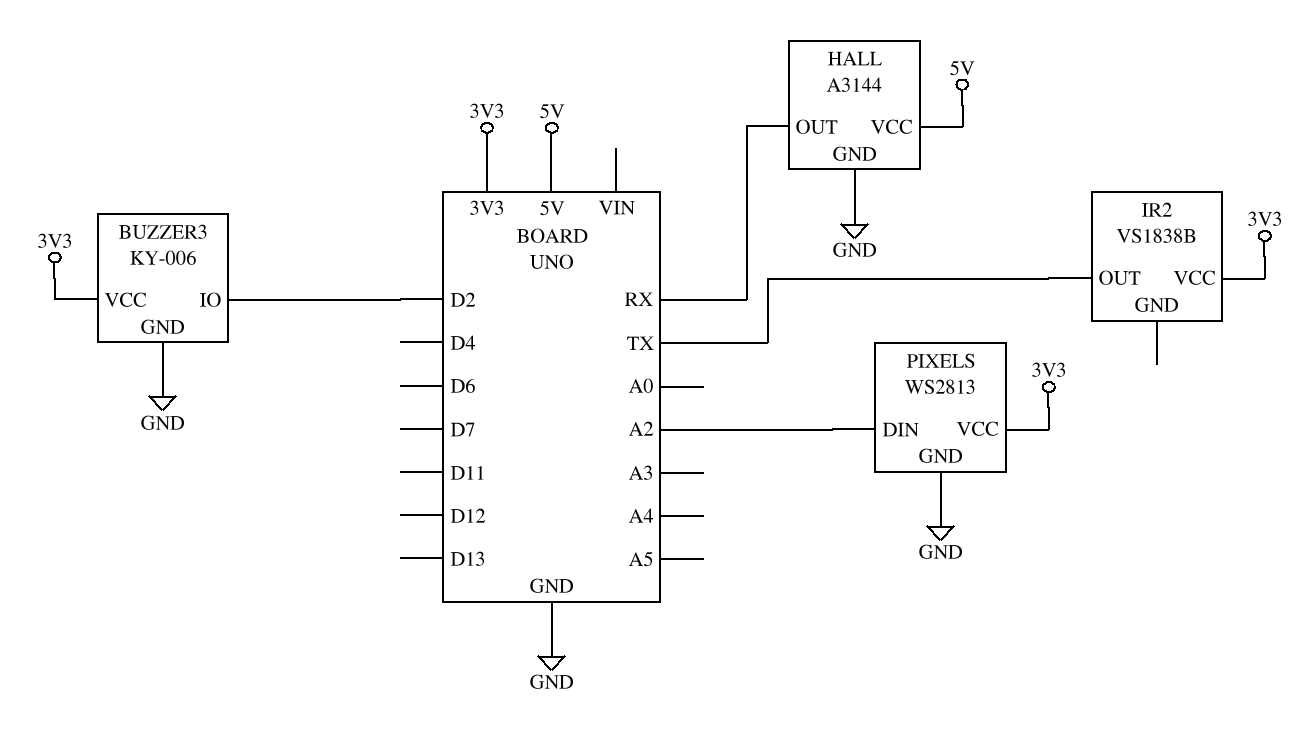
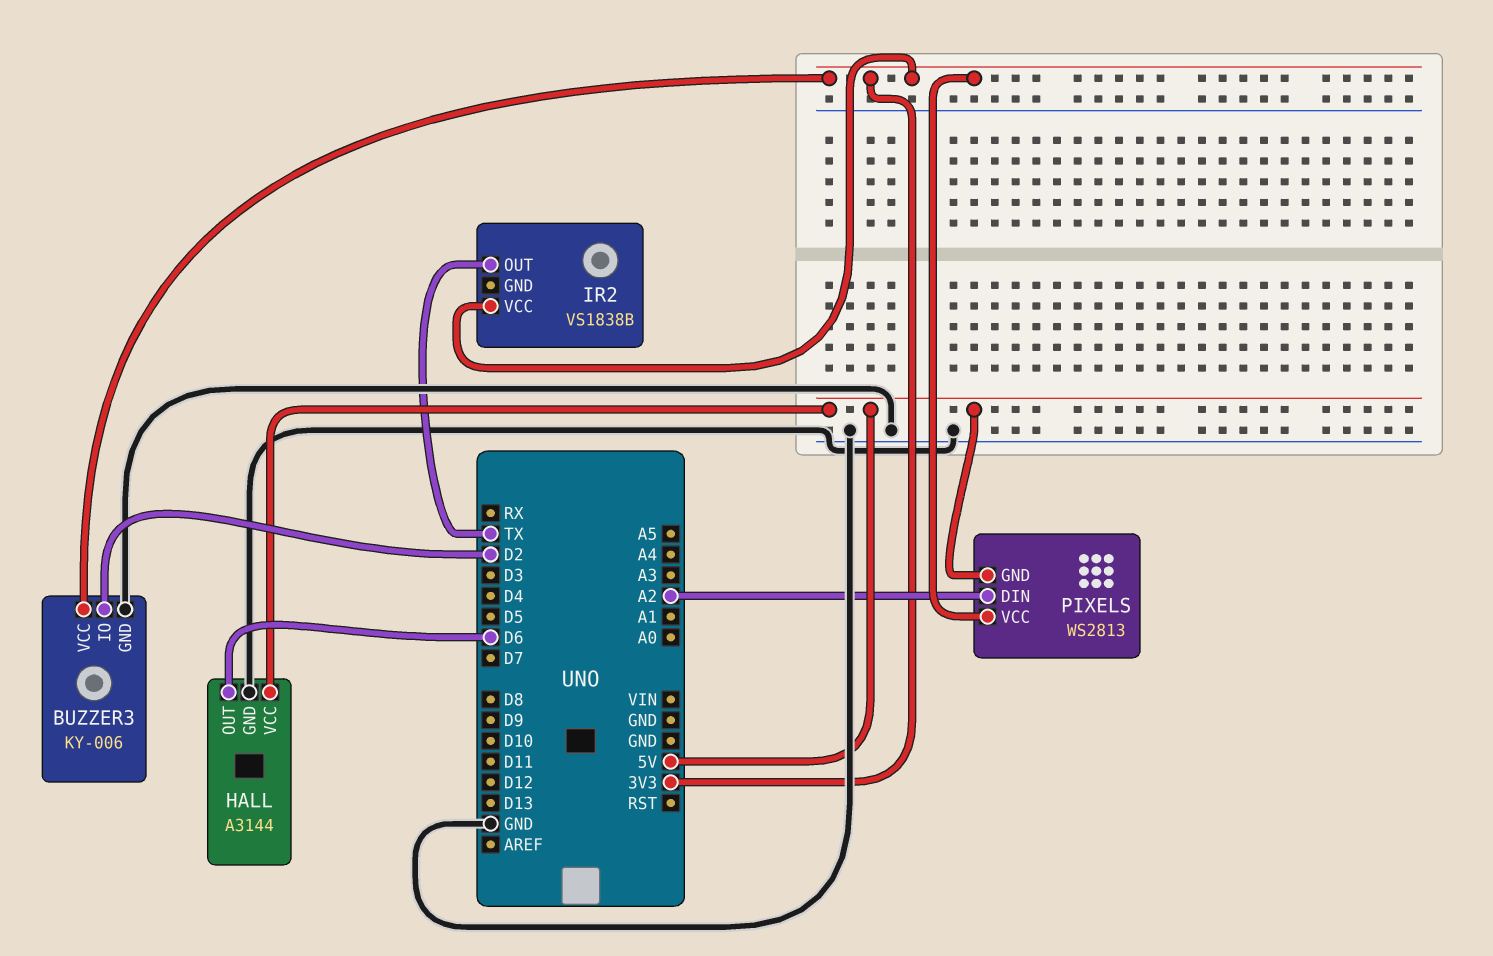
HALL pin OUT: RX -> D6
PIXELS pin GND: GND -> 5V

